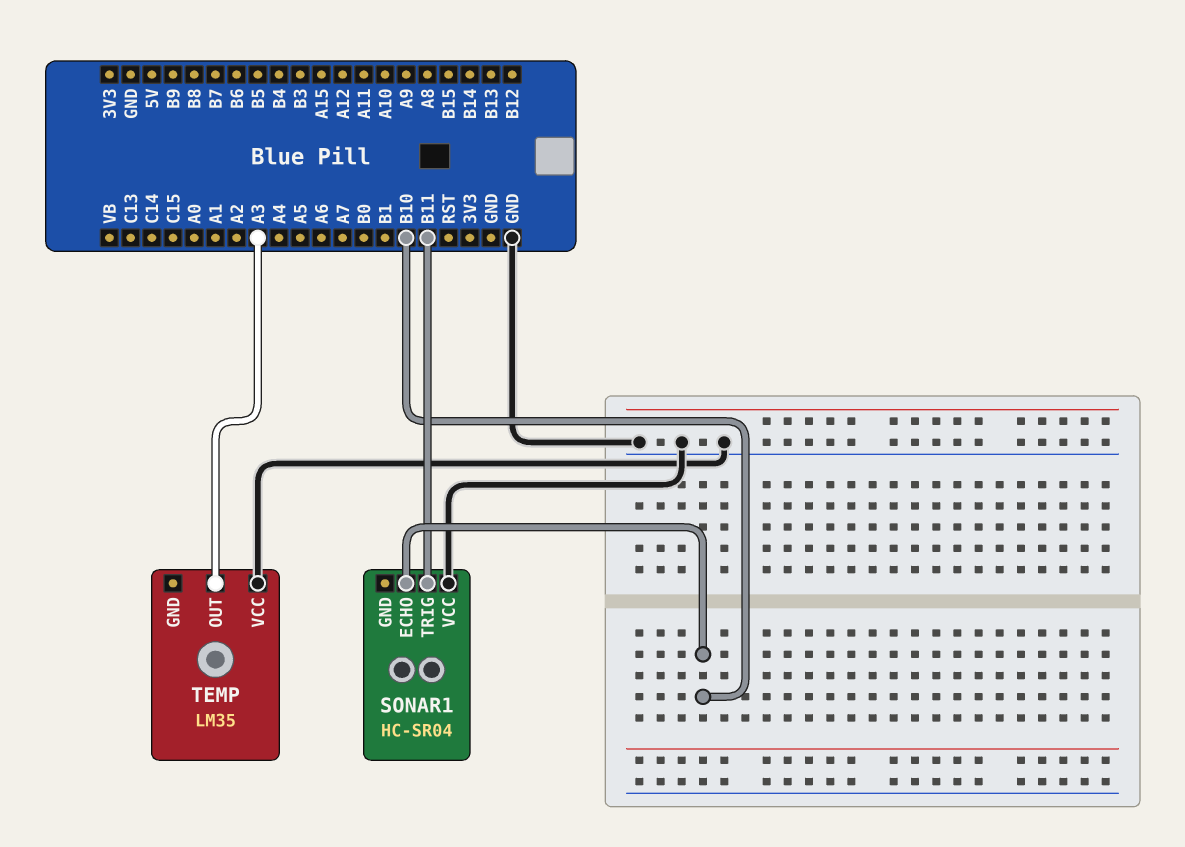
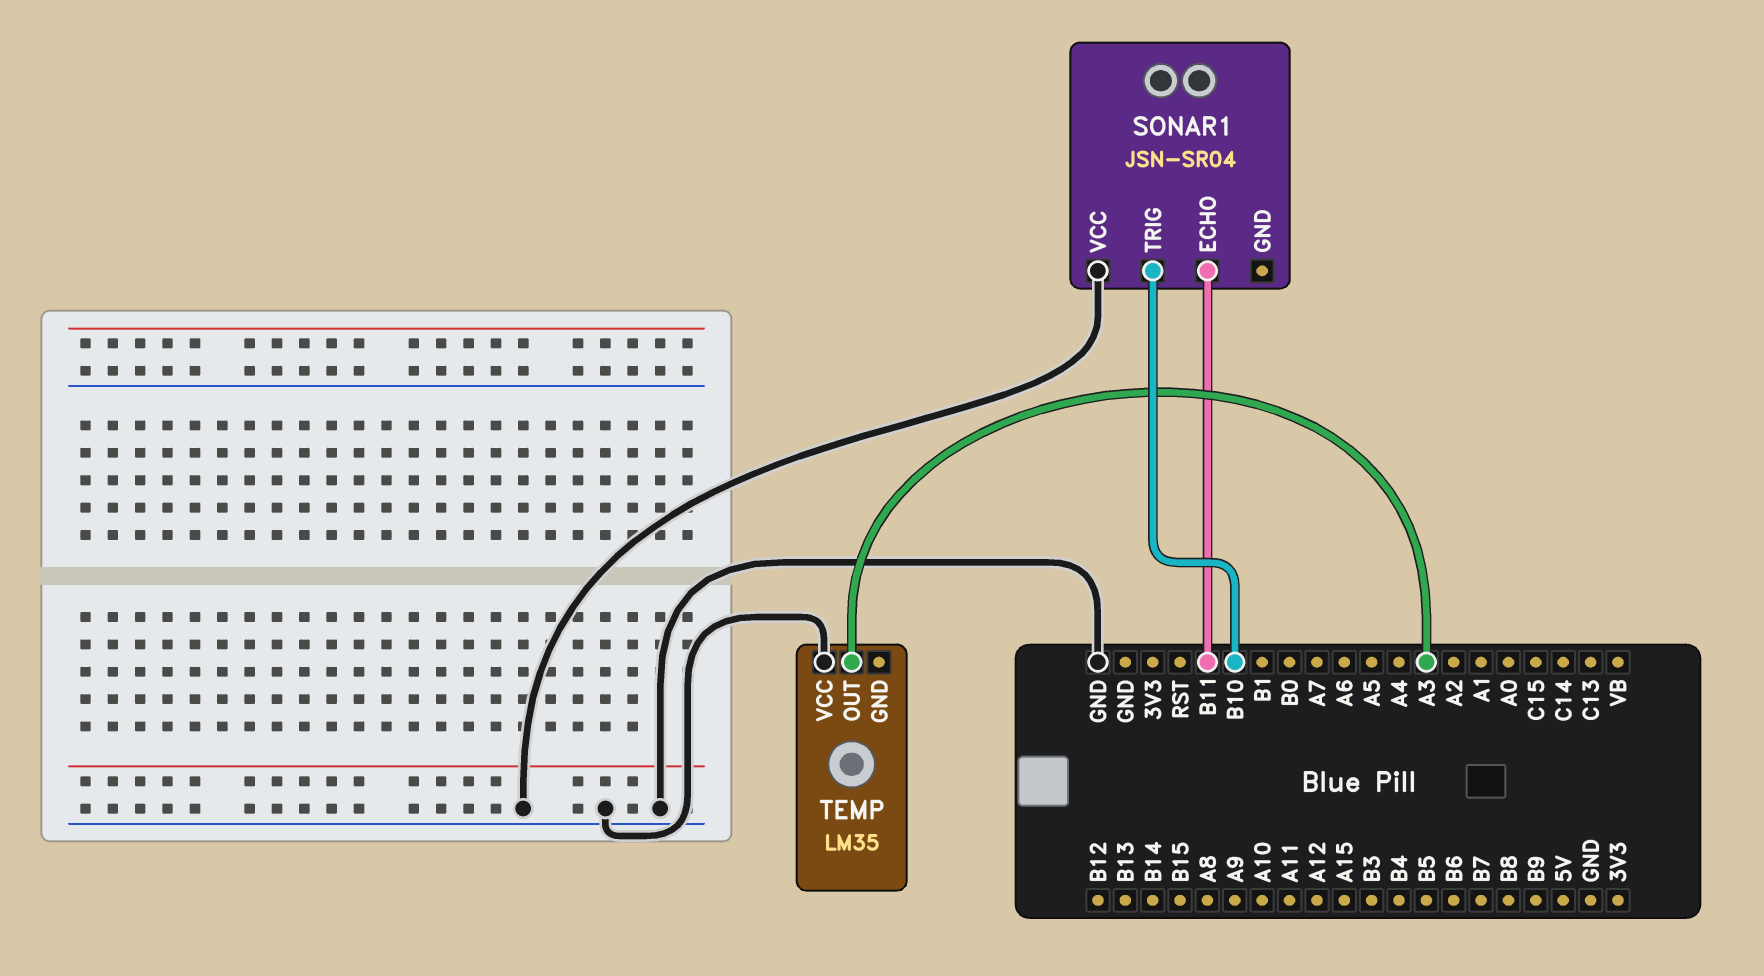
SONAR1: HC-SR04 -> JSN-SR04
SONAR1 pin ECHO: B10 -> B11
SONAR1 pin TRIG: B11 -> B10

